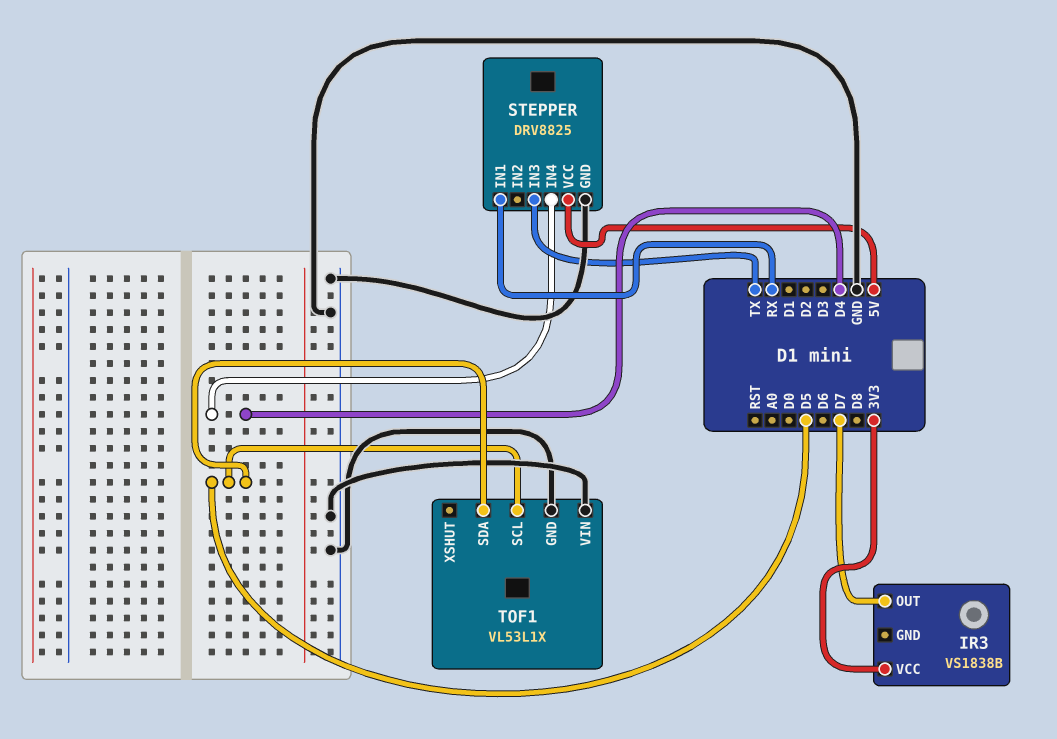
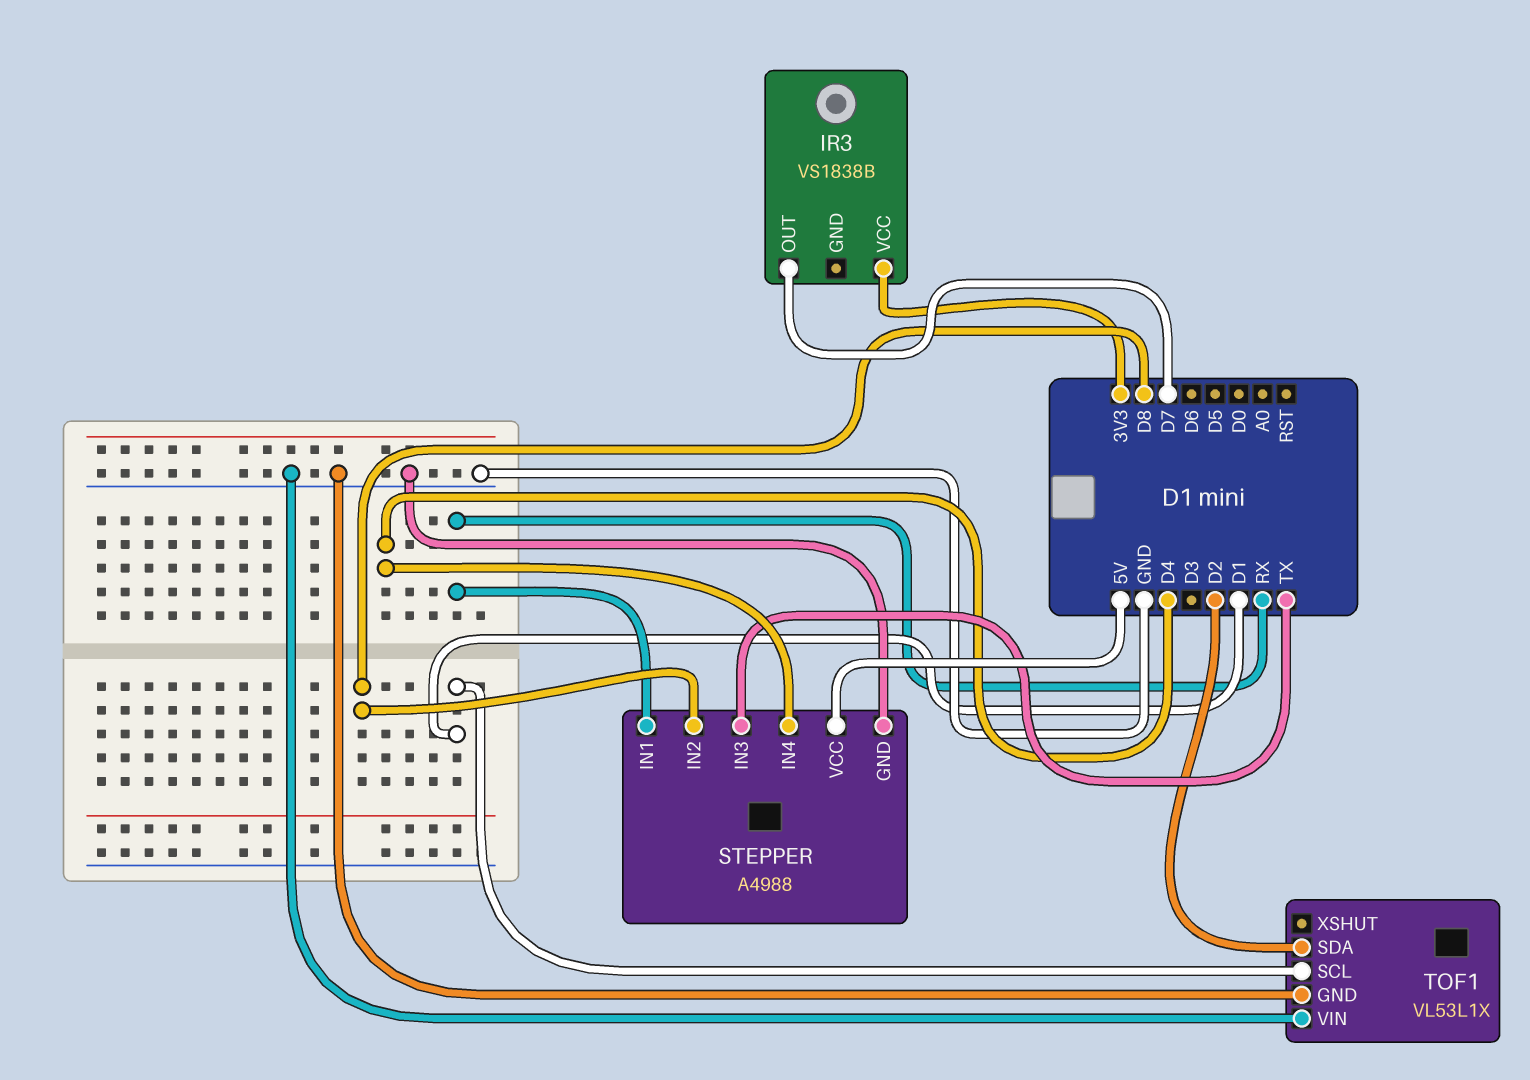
STEPPER: DRV8825 -> A4988
STEPPER pin IN2: none -> D8
TOF1 pin SCL: D5 -> D1
TOF1 pin SDA: D5 -> D2

